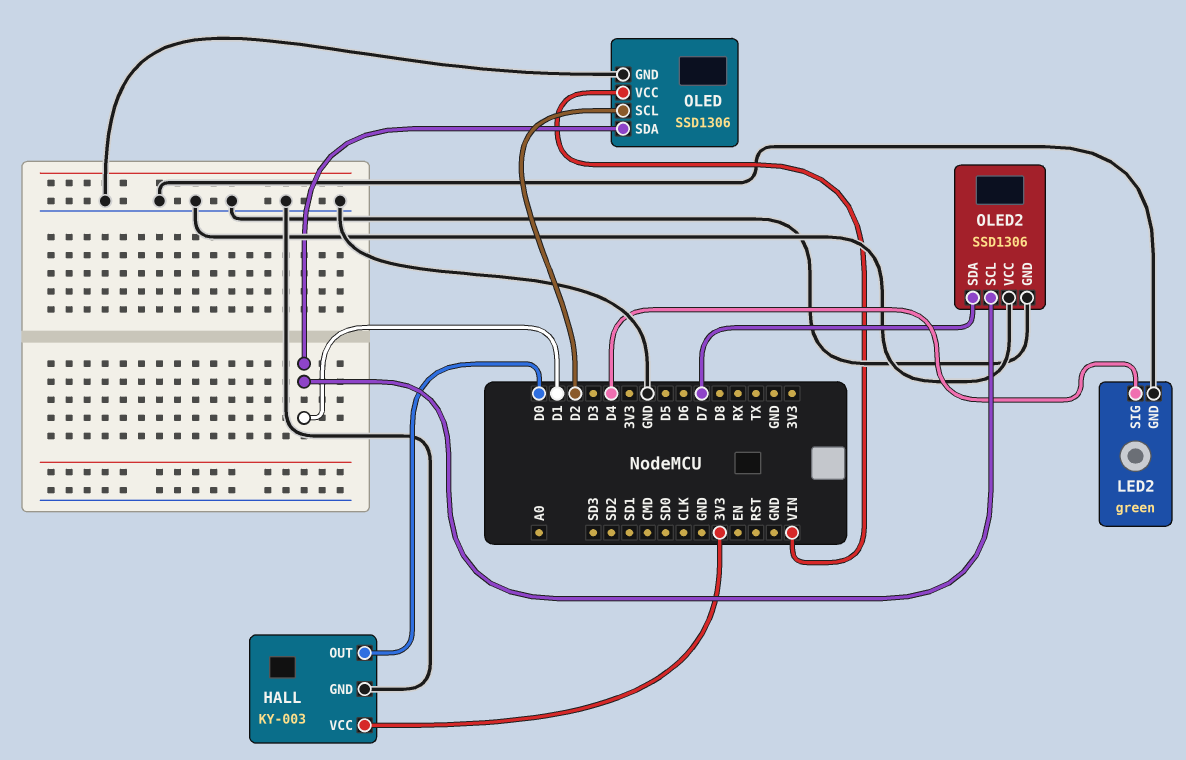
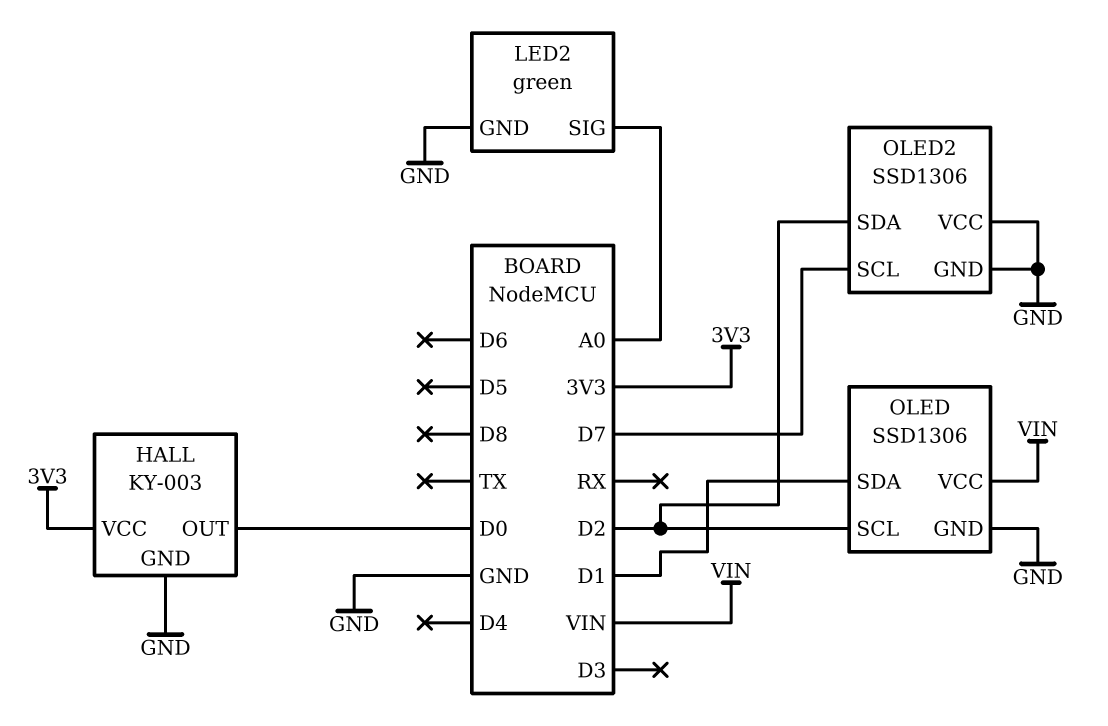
LED2 pin SIG: D4 -> A0
OLED2 pin SCL: D1 -> D7
OLED2 pin SDA: D7 -> D2

